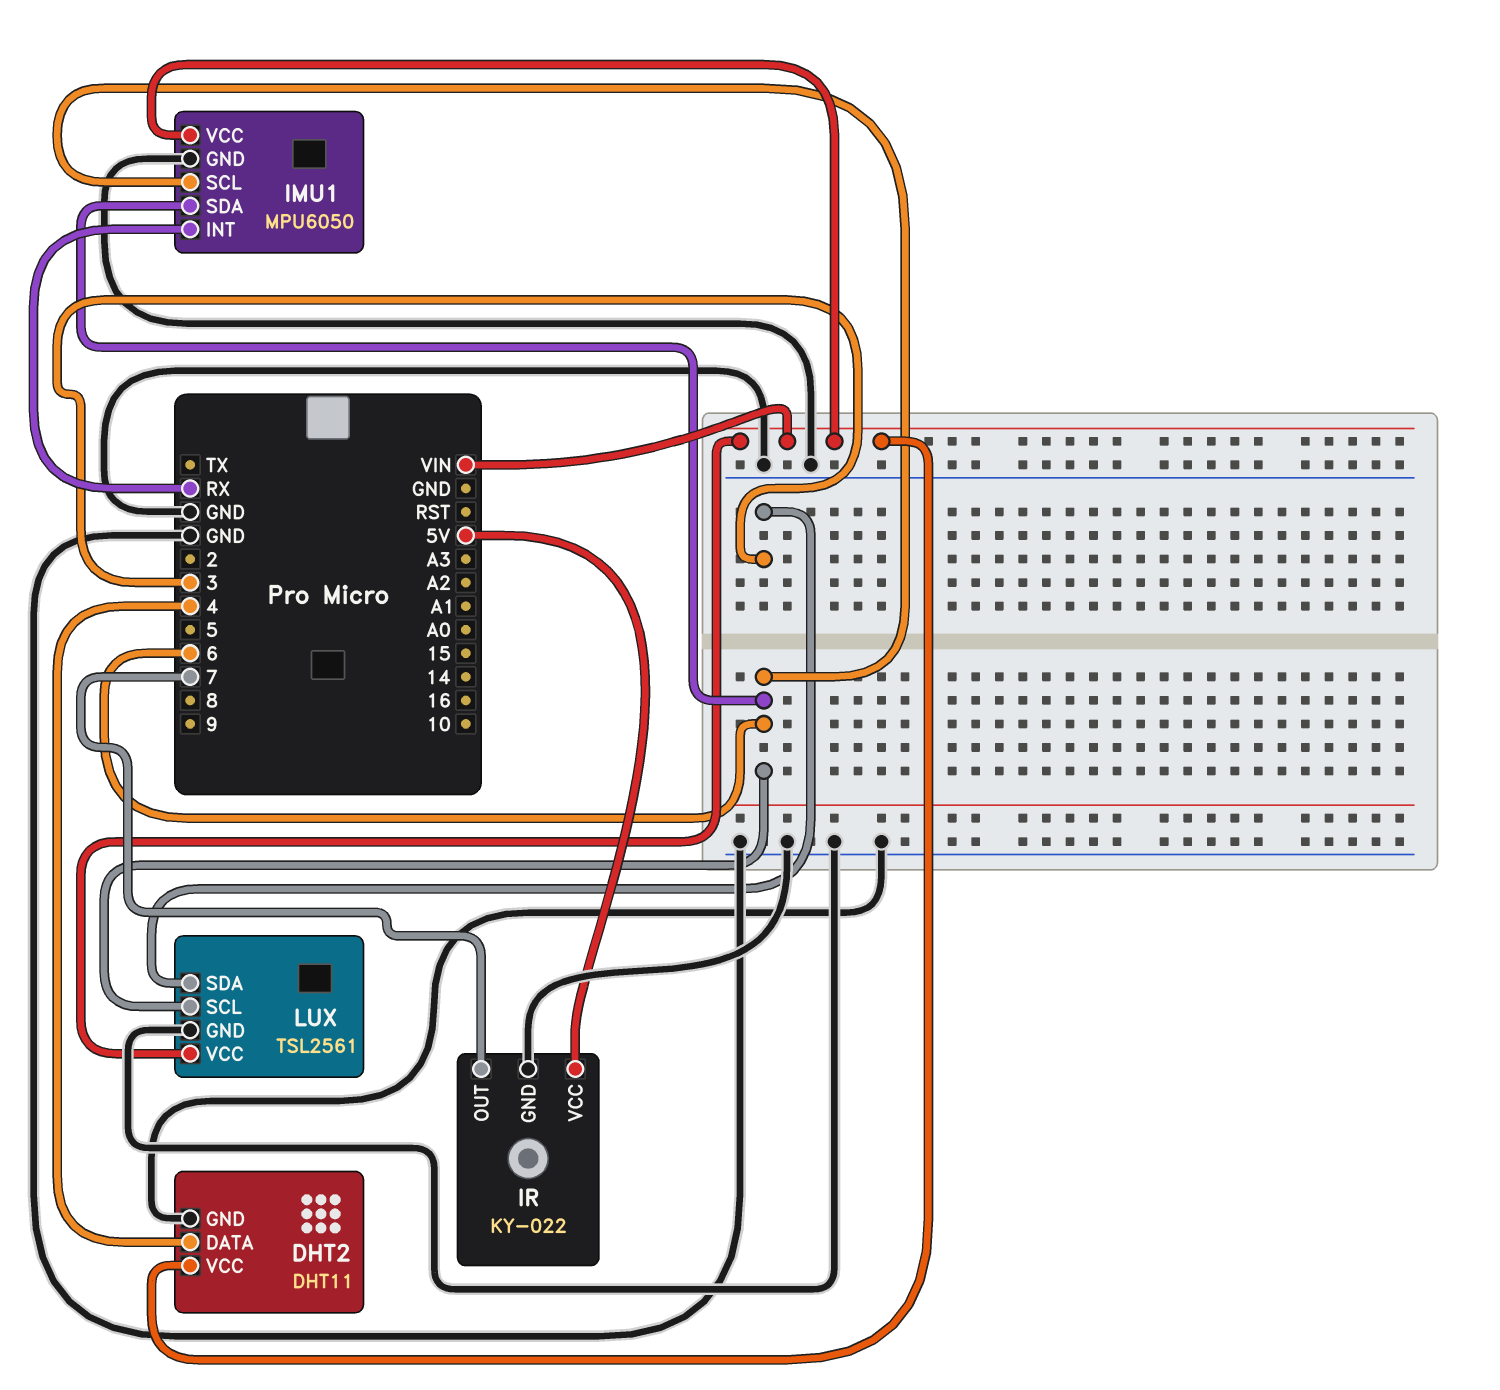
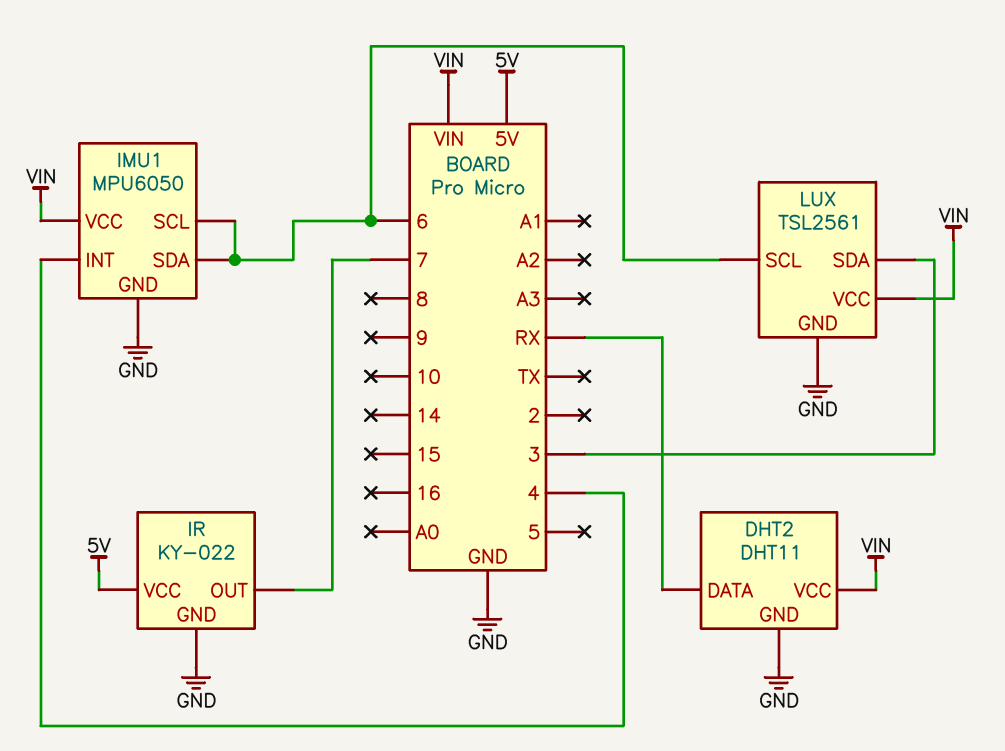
DHT2 pin DATA: 4 -> RX
IMU1 pin INT: RX -> 4

